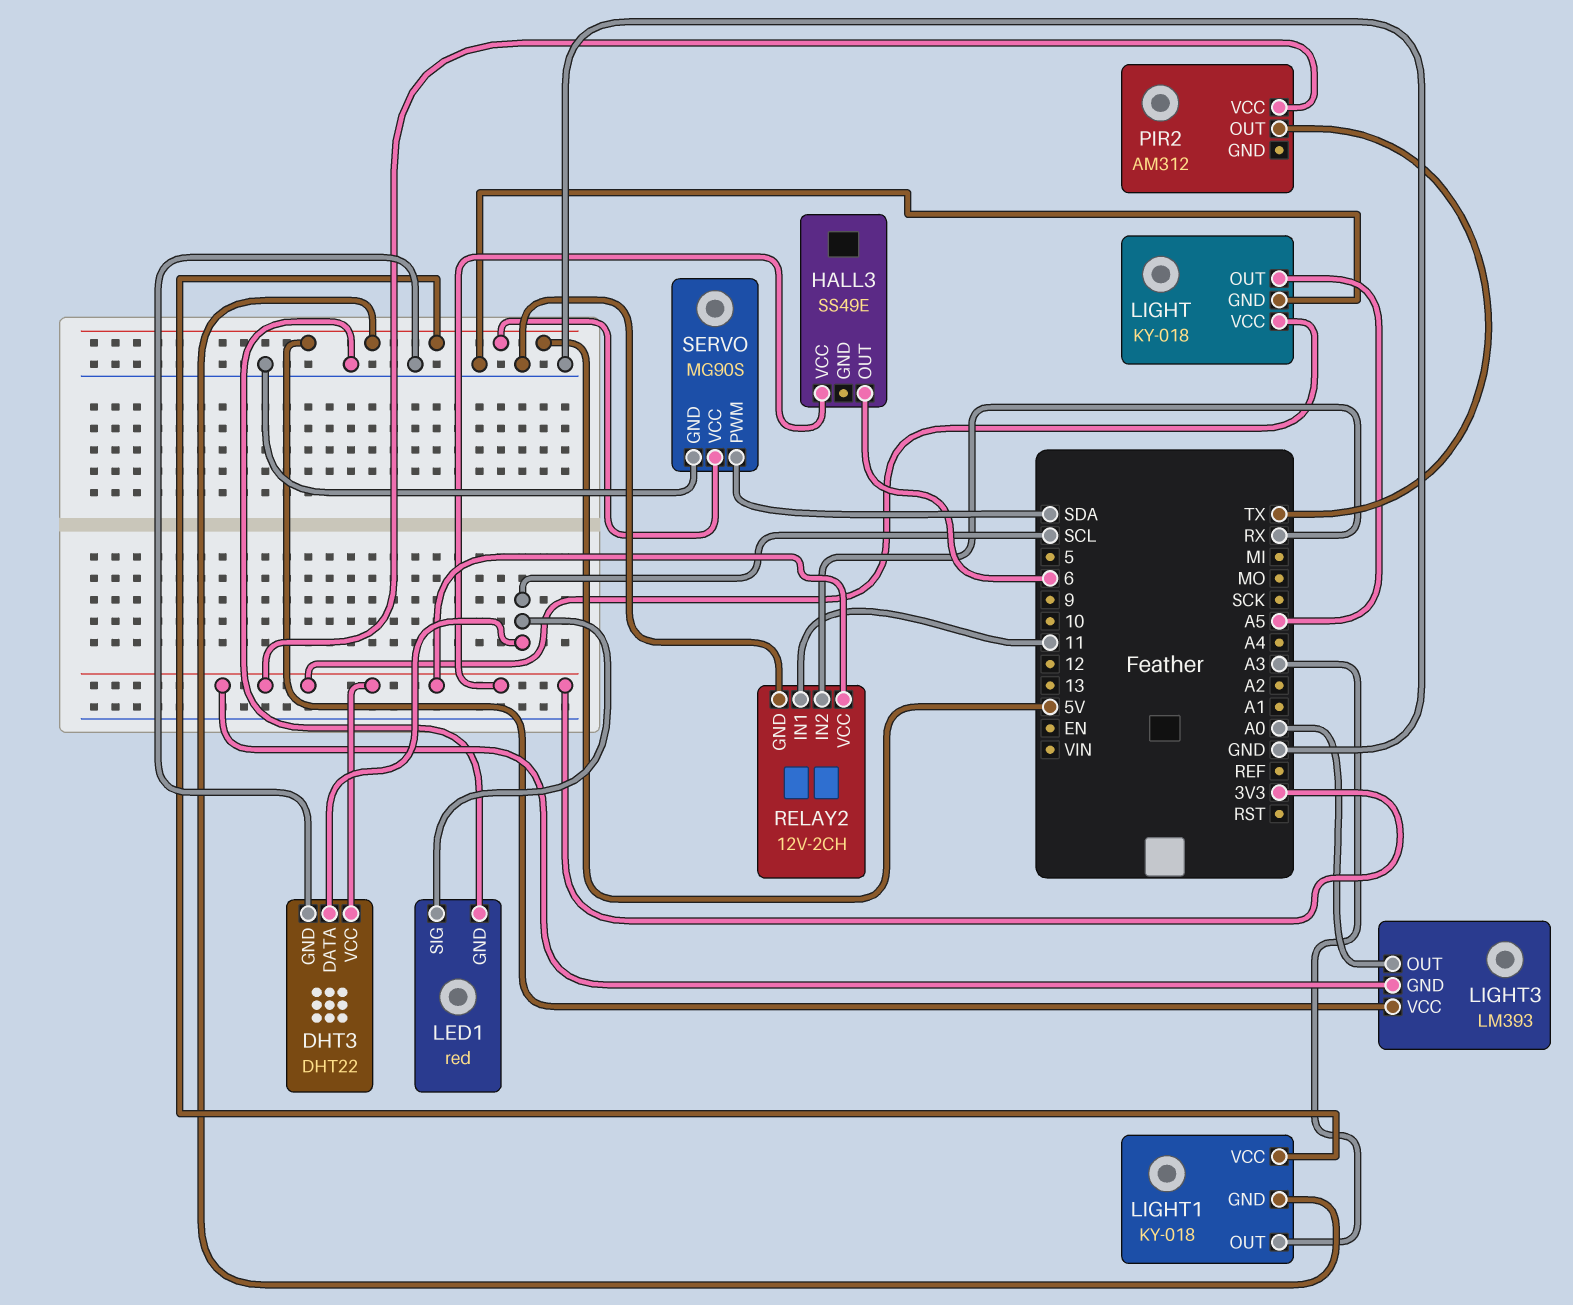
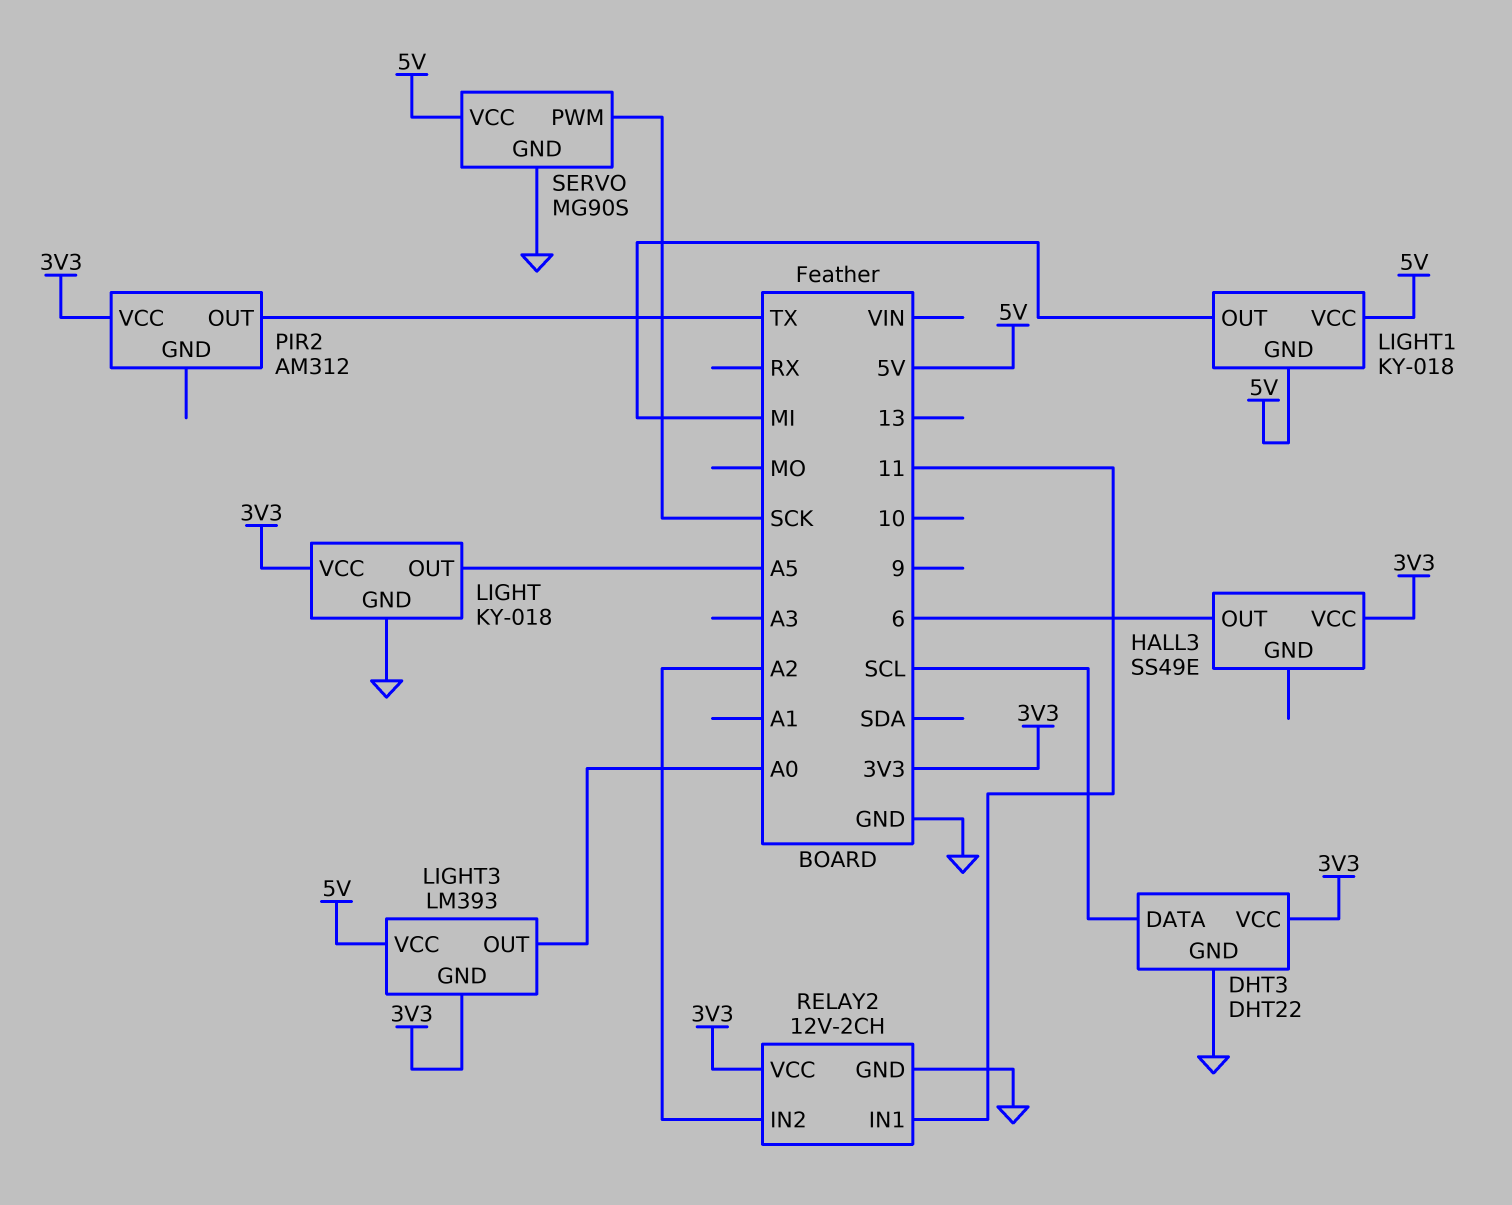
LED1: red -> none
LED1 pin GND: GND -> none
LED1 pin SIG: SCL -> none
LIGHT1 pin OUT: A3 -> MI
RELAY2 pin IN2: RX -> A2
SERVO pin PWM: SDA -> SCK

